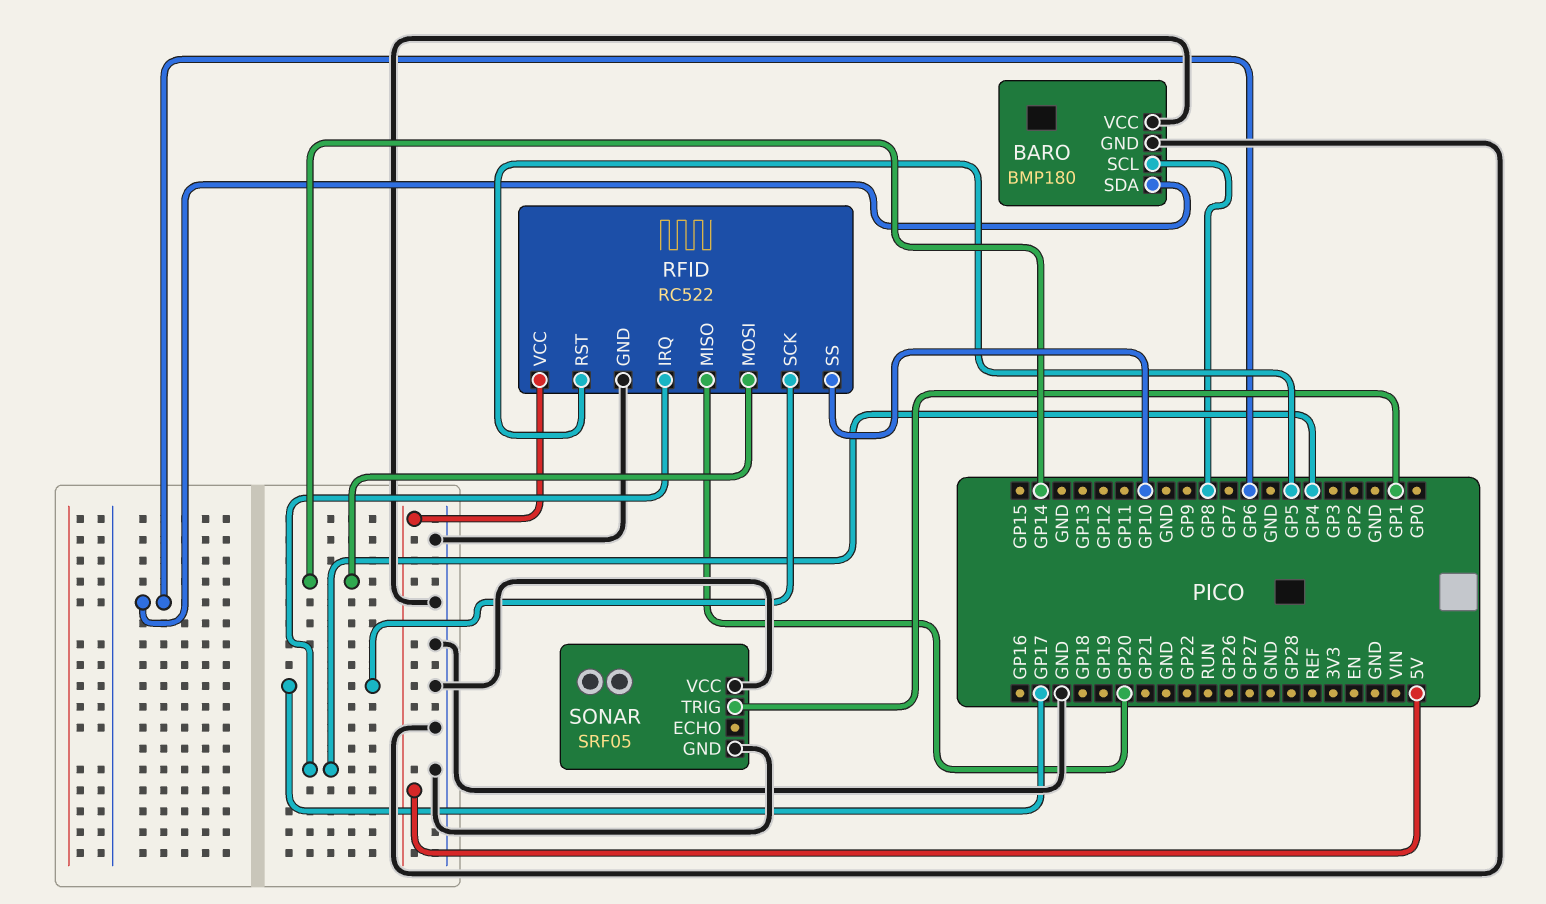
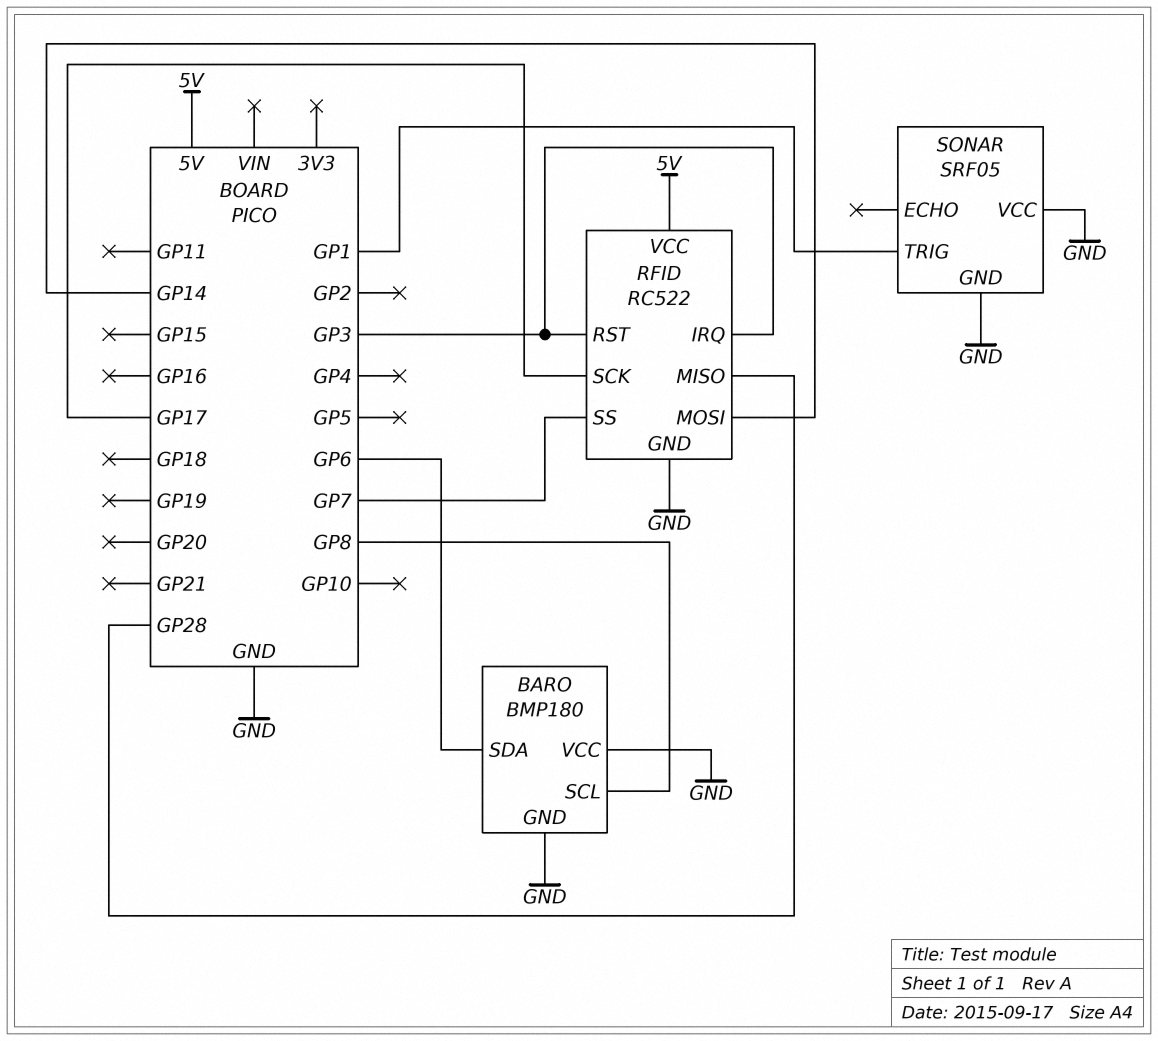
RFID pin IRQ: GP4 -> GP3
RFID pin MISO: GP20 -> GP28
RFID pin RST: GP5 -> GP3
RFID pin SS: GP10 -> GP7

